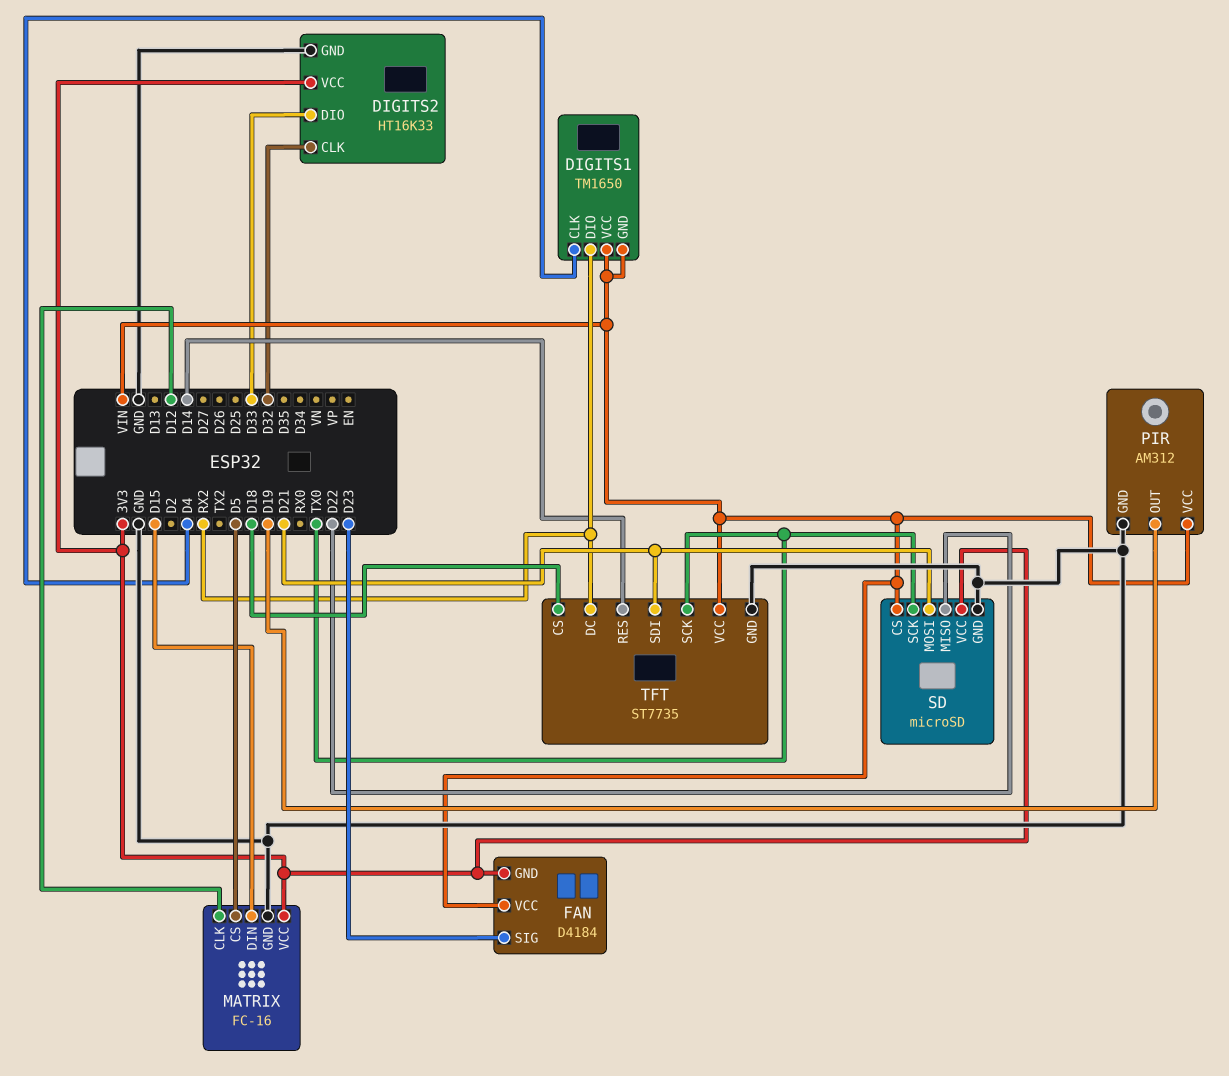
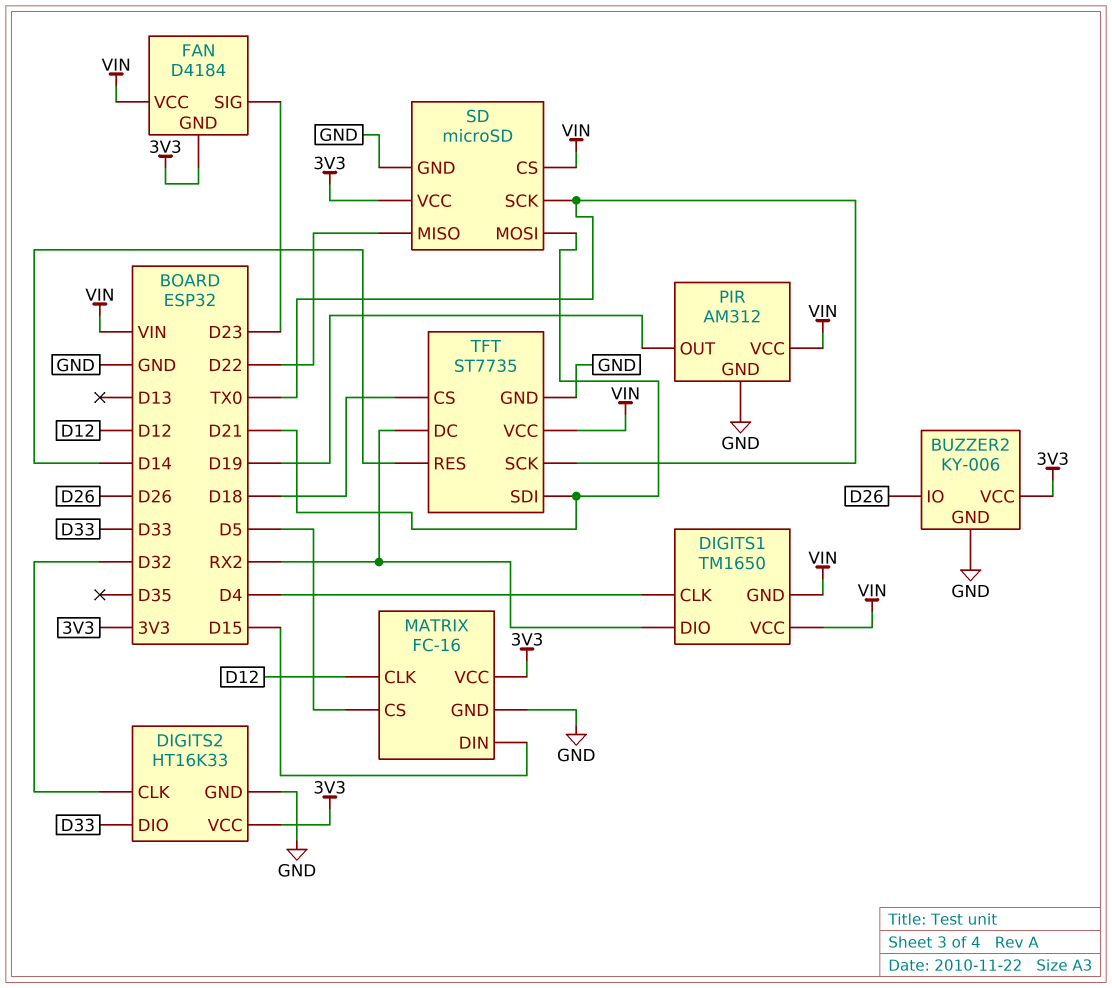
BUZZER2: none -> KY-006
BUZZER2 pin GND: none -> GND
BUZZER2 pin IO: none -> D26
BUZZER2 pin VCC: none -> 3V3

